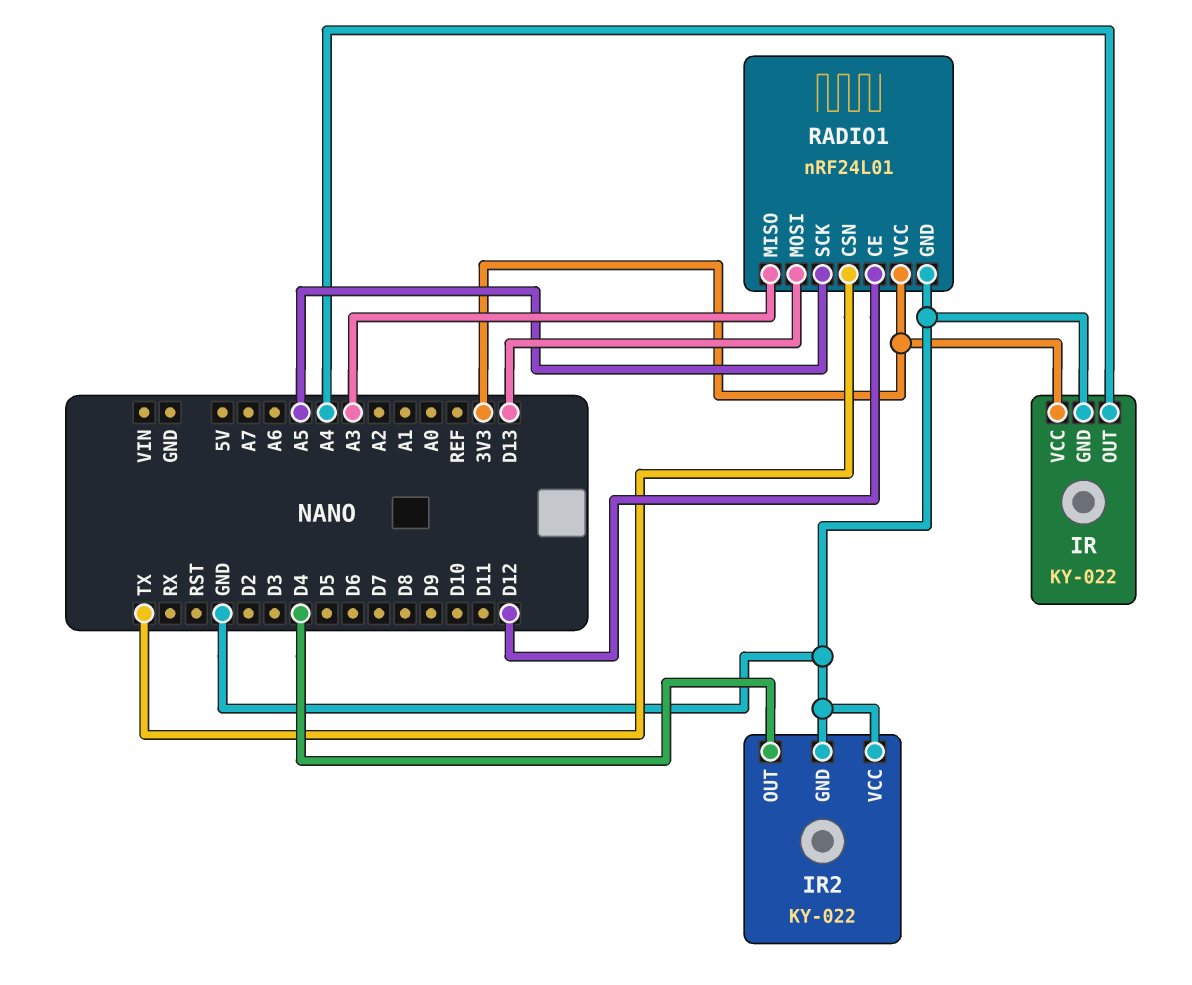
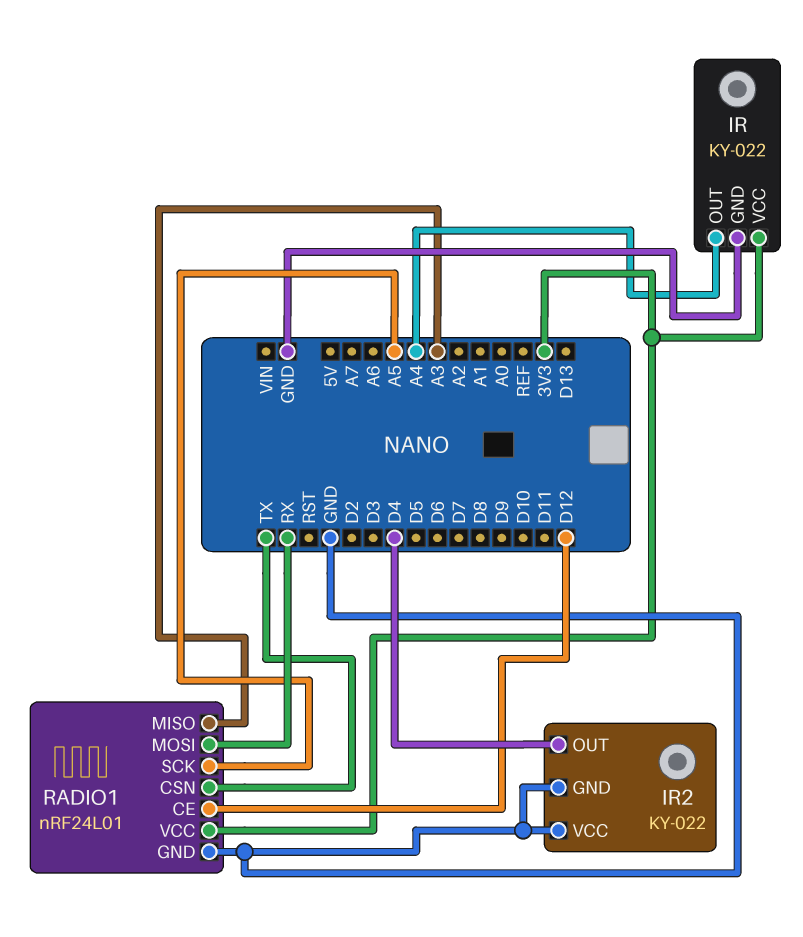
RADIO1 pin MOSI: D13 -> RX

